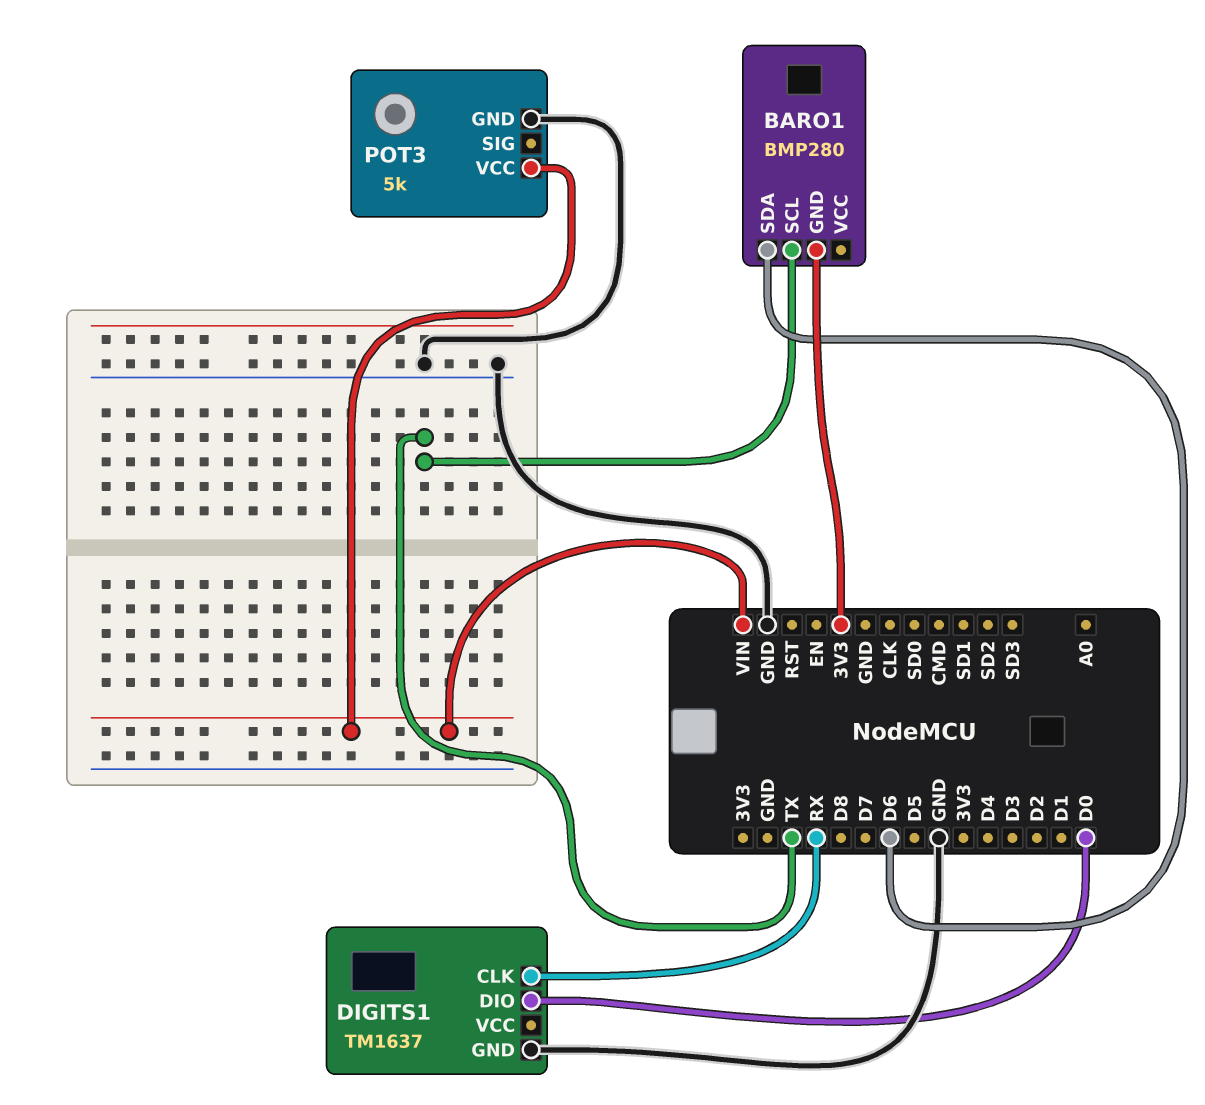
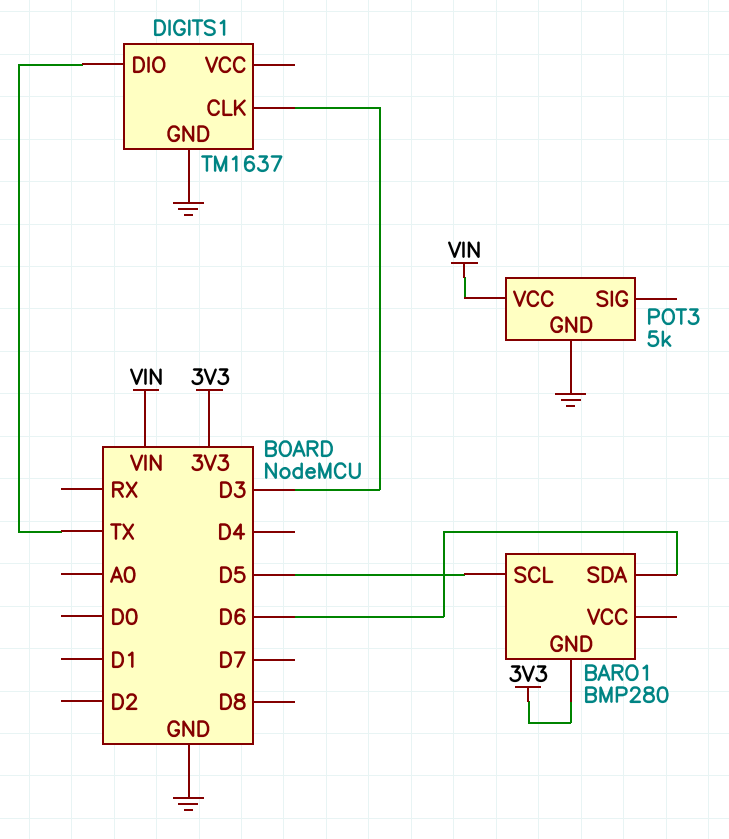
BARO1 pin SCL: TX -> D5
DIGITS1 pin CLK: RX -> D3
DIGITS1 pin DIO: D0 -> TX

